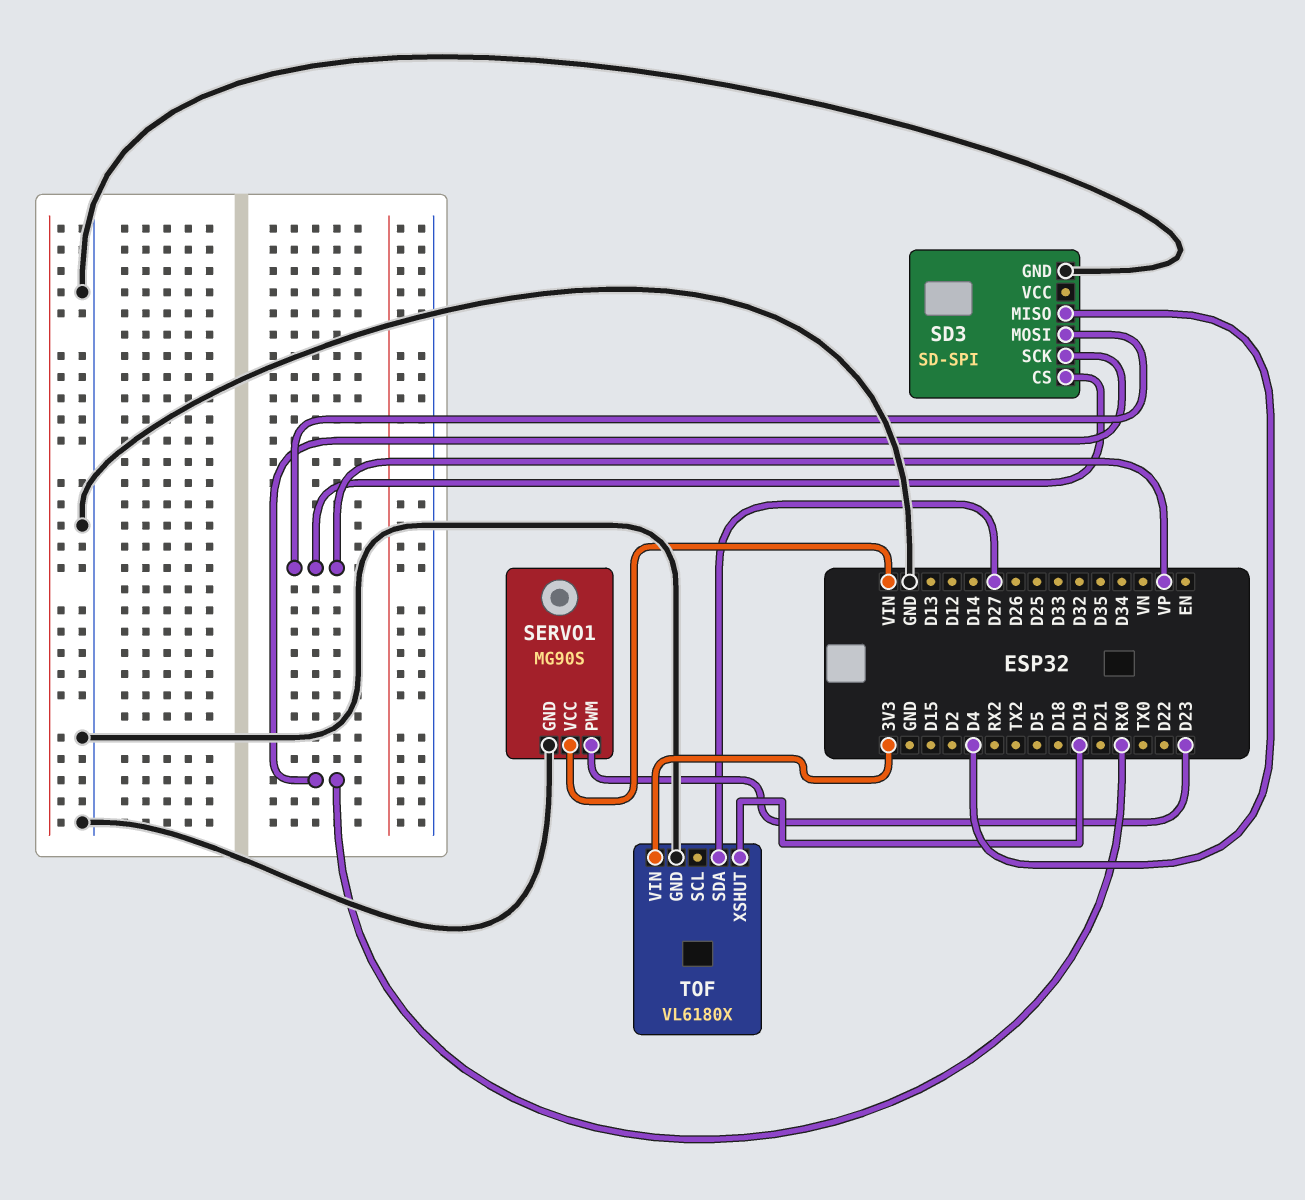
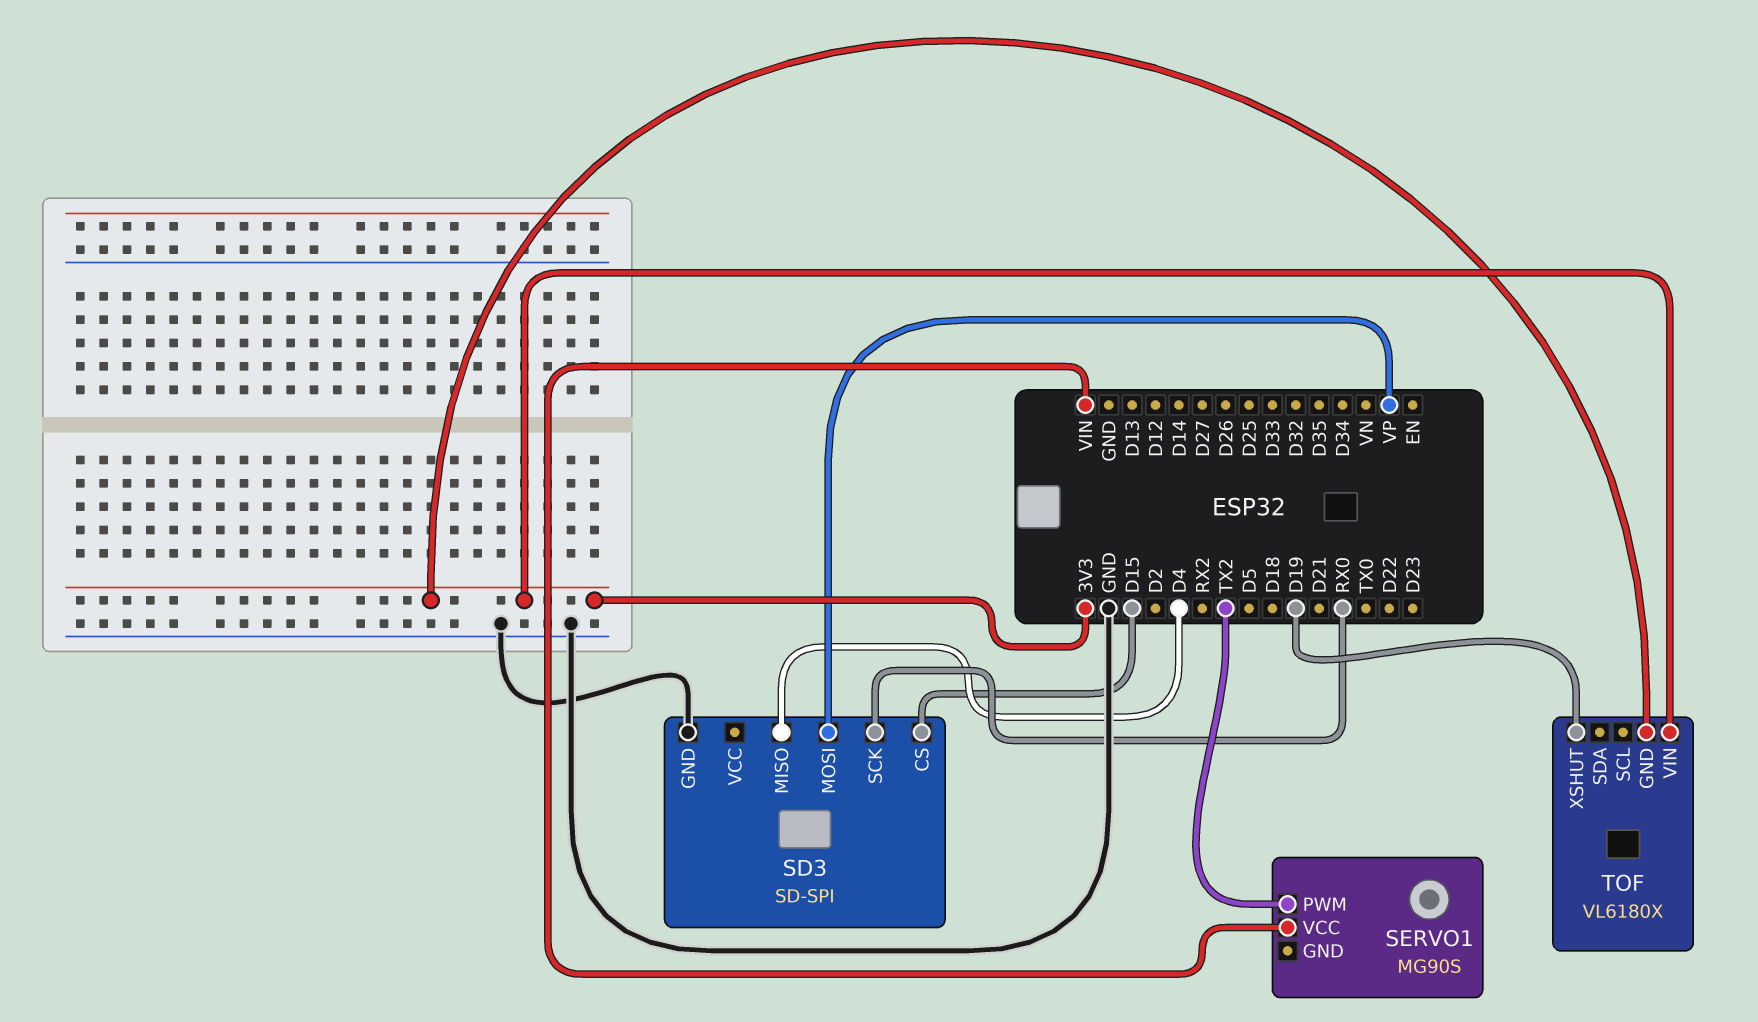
SD3 pin CS: VP -> D15
SERVO1 pin GND: GND -> none
SERVO1 pin PWM: D23 -> TX2
TOF pin GND: GND -> 3V3
TOF pin SDA: D27 -> none

